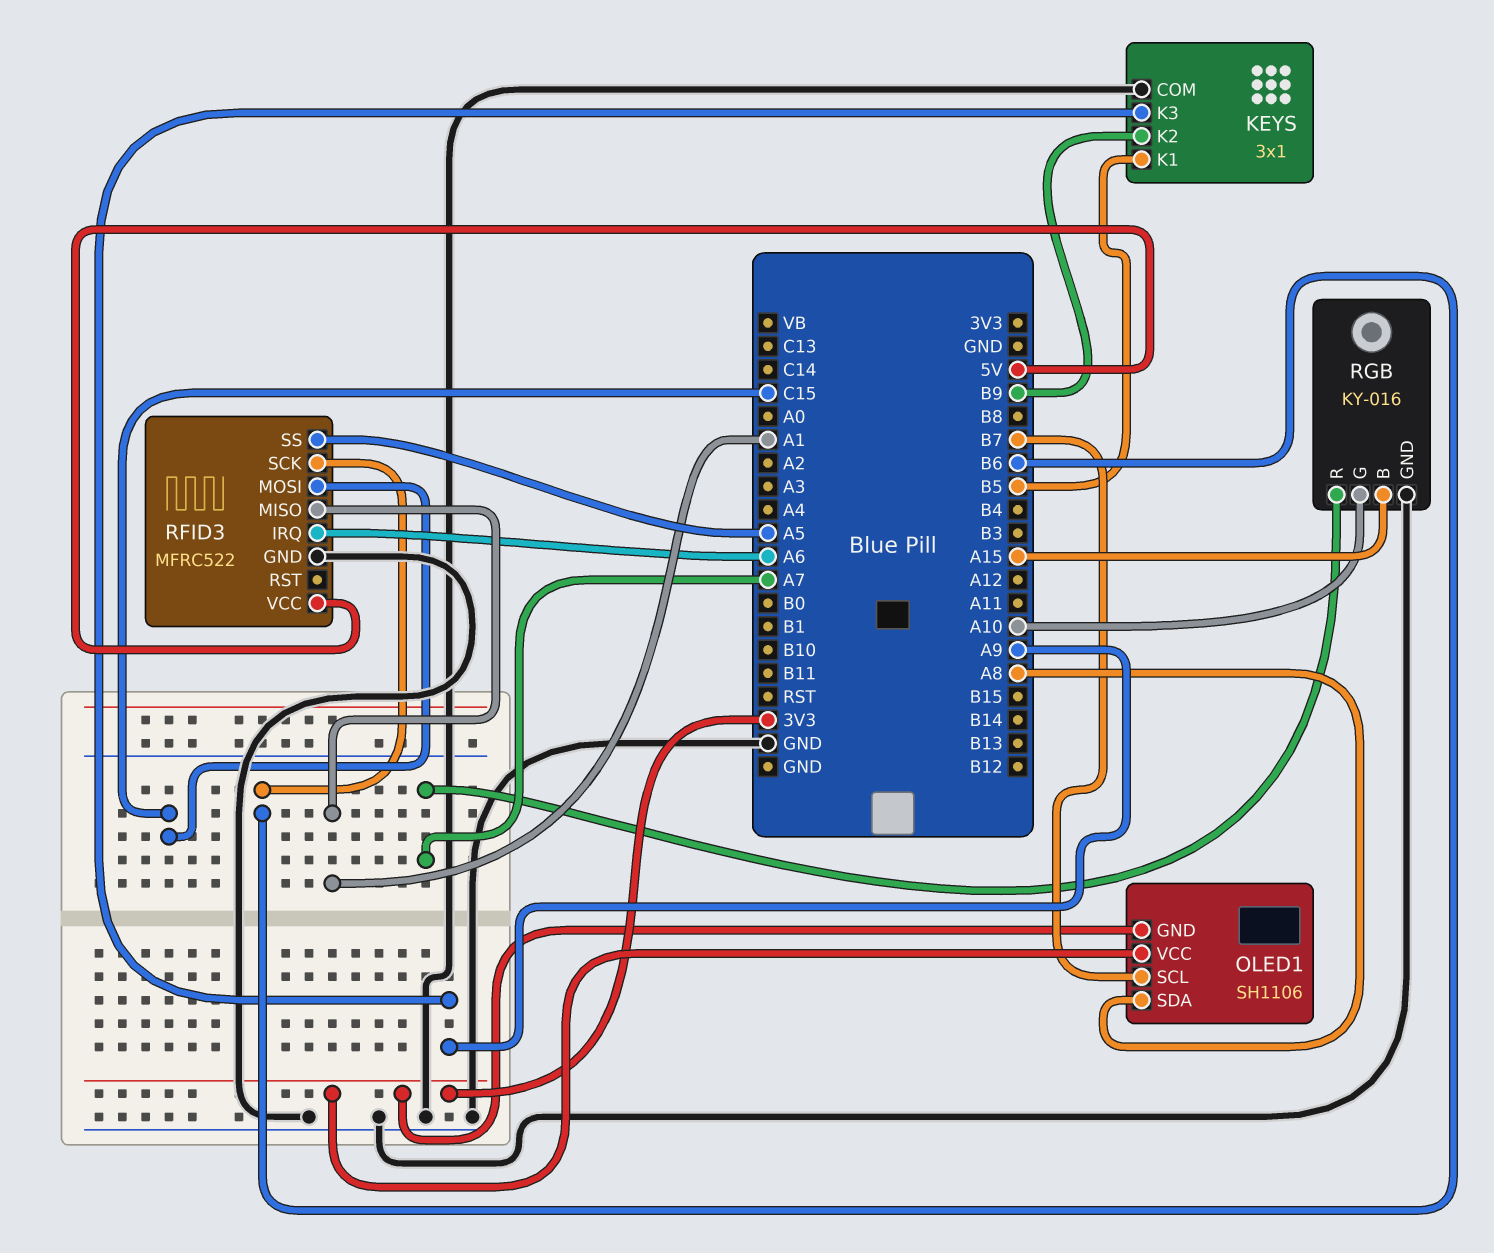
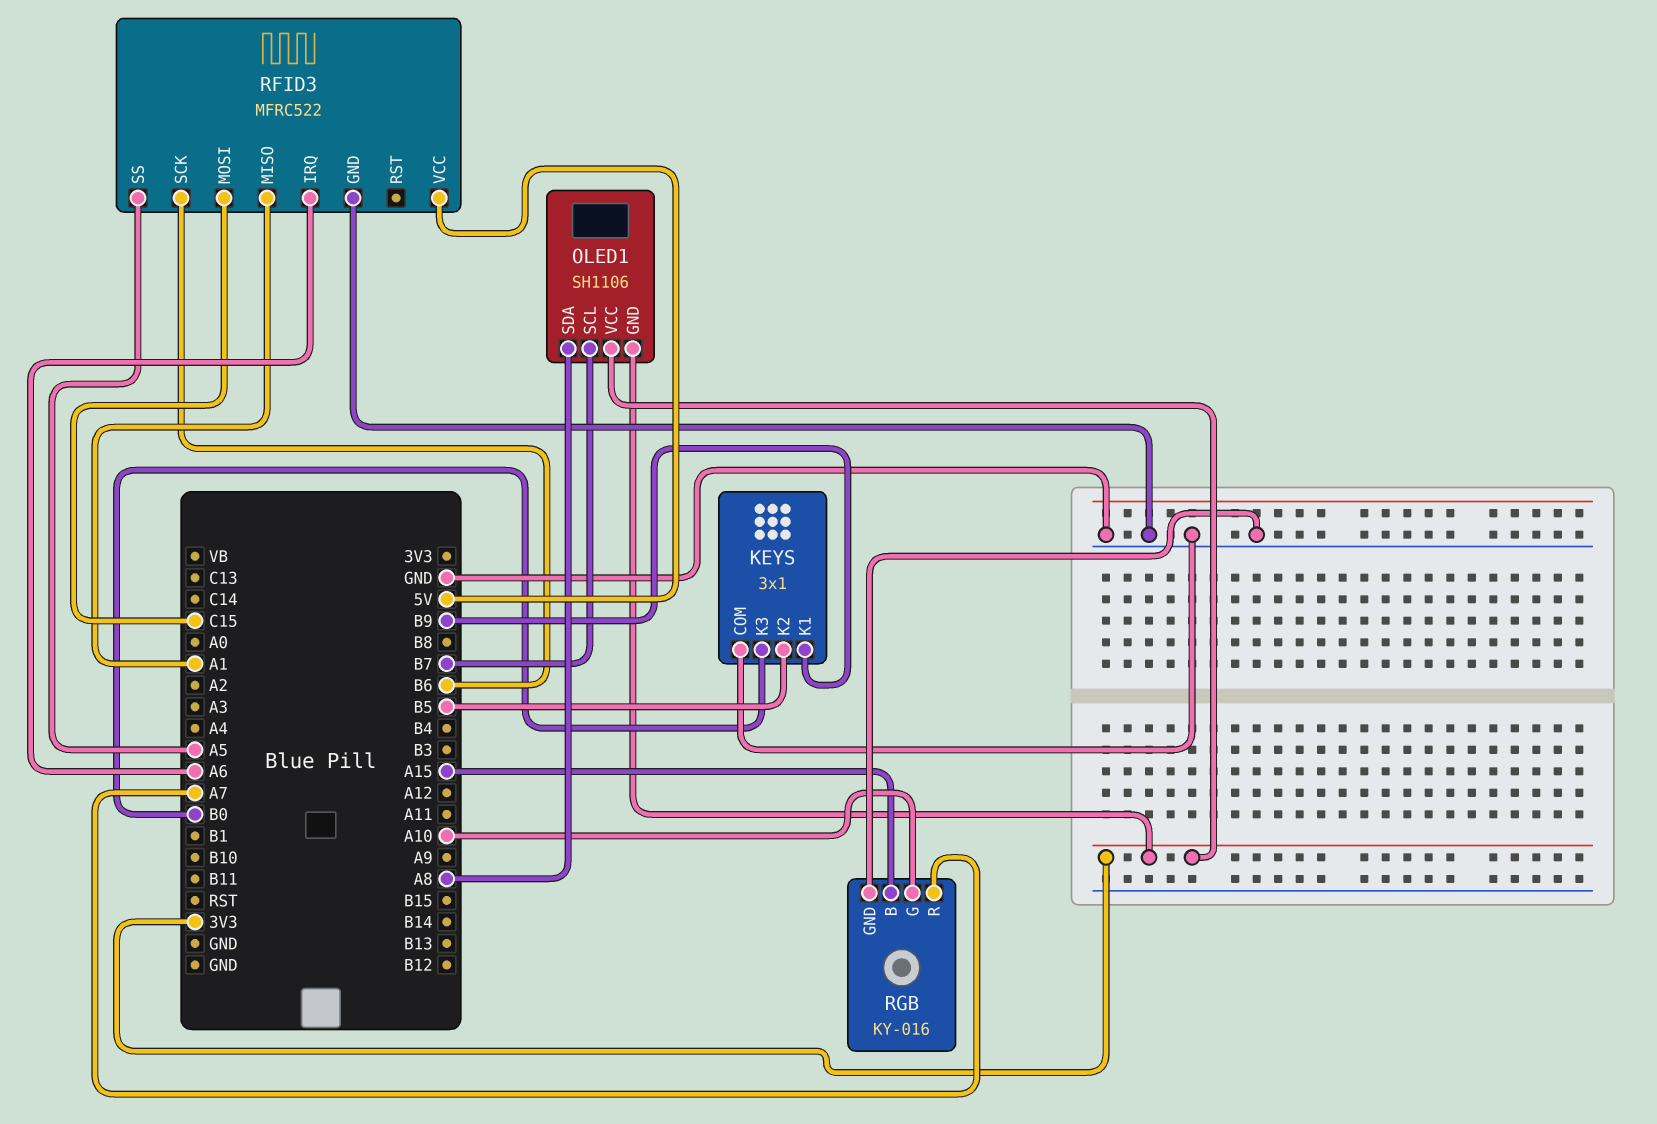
KEYS pin K1: B5 -> B9
KEYS pin K2: B9 -> B5
KEYS pin K3: A9 -> B0

